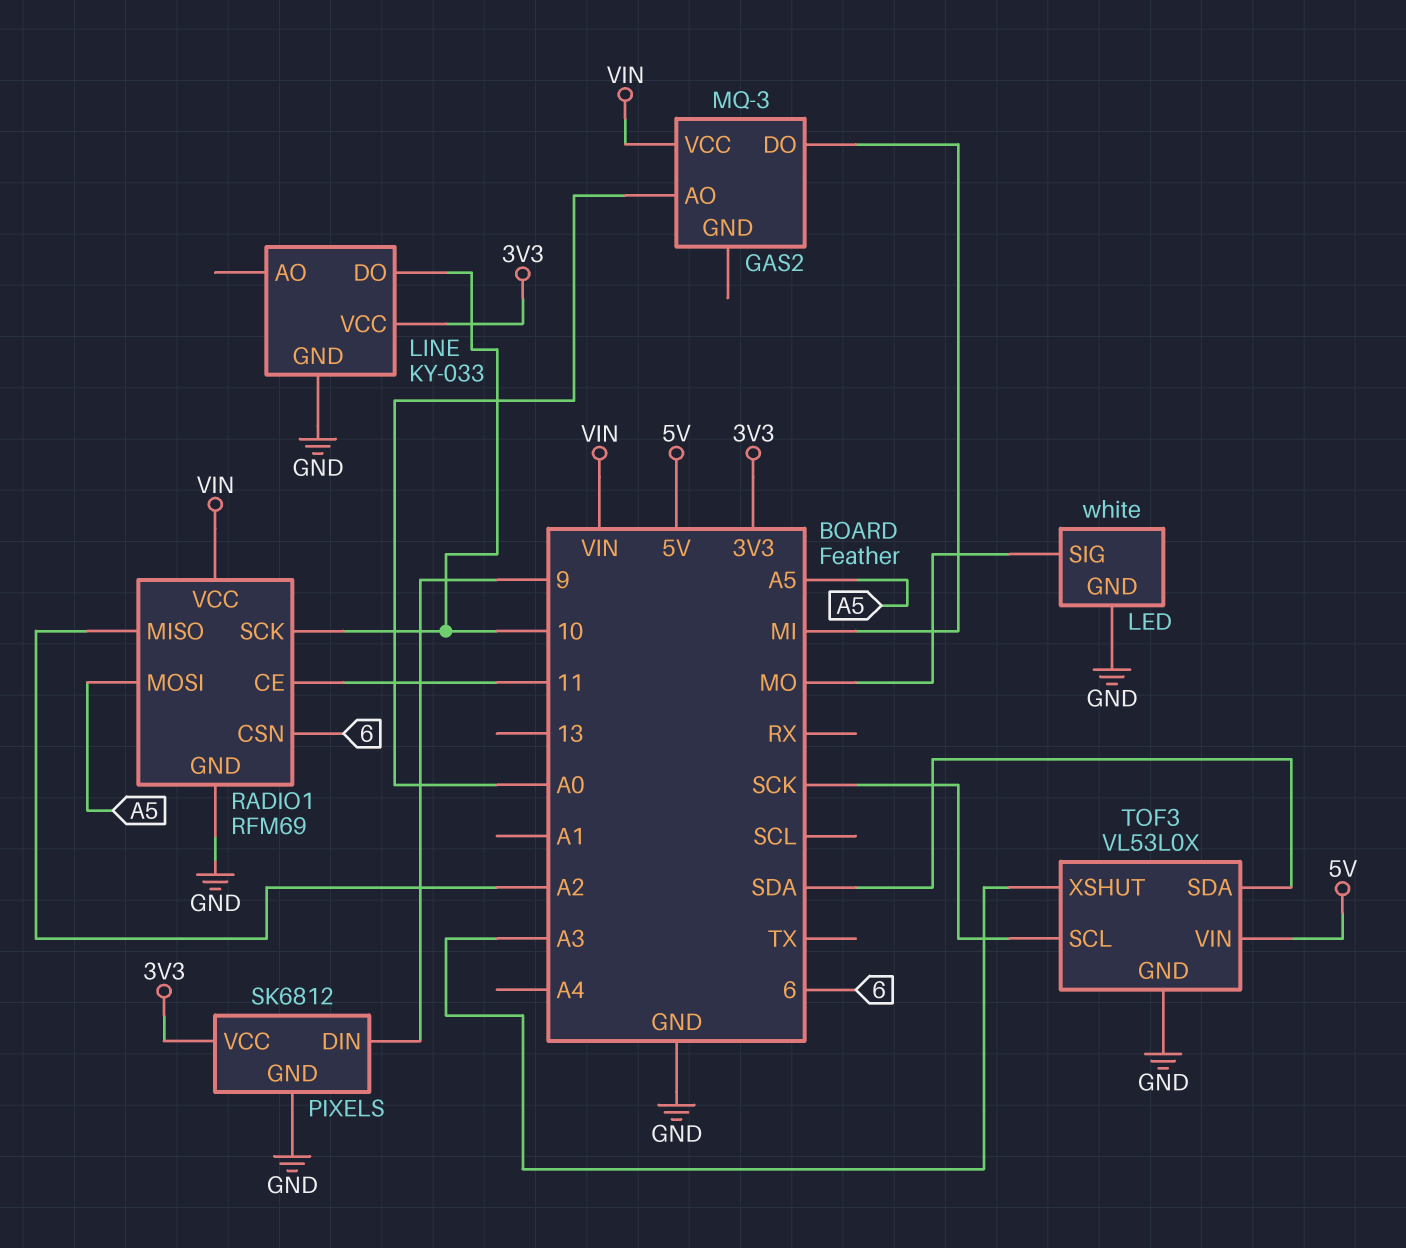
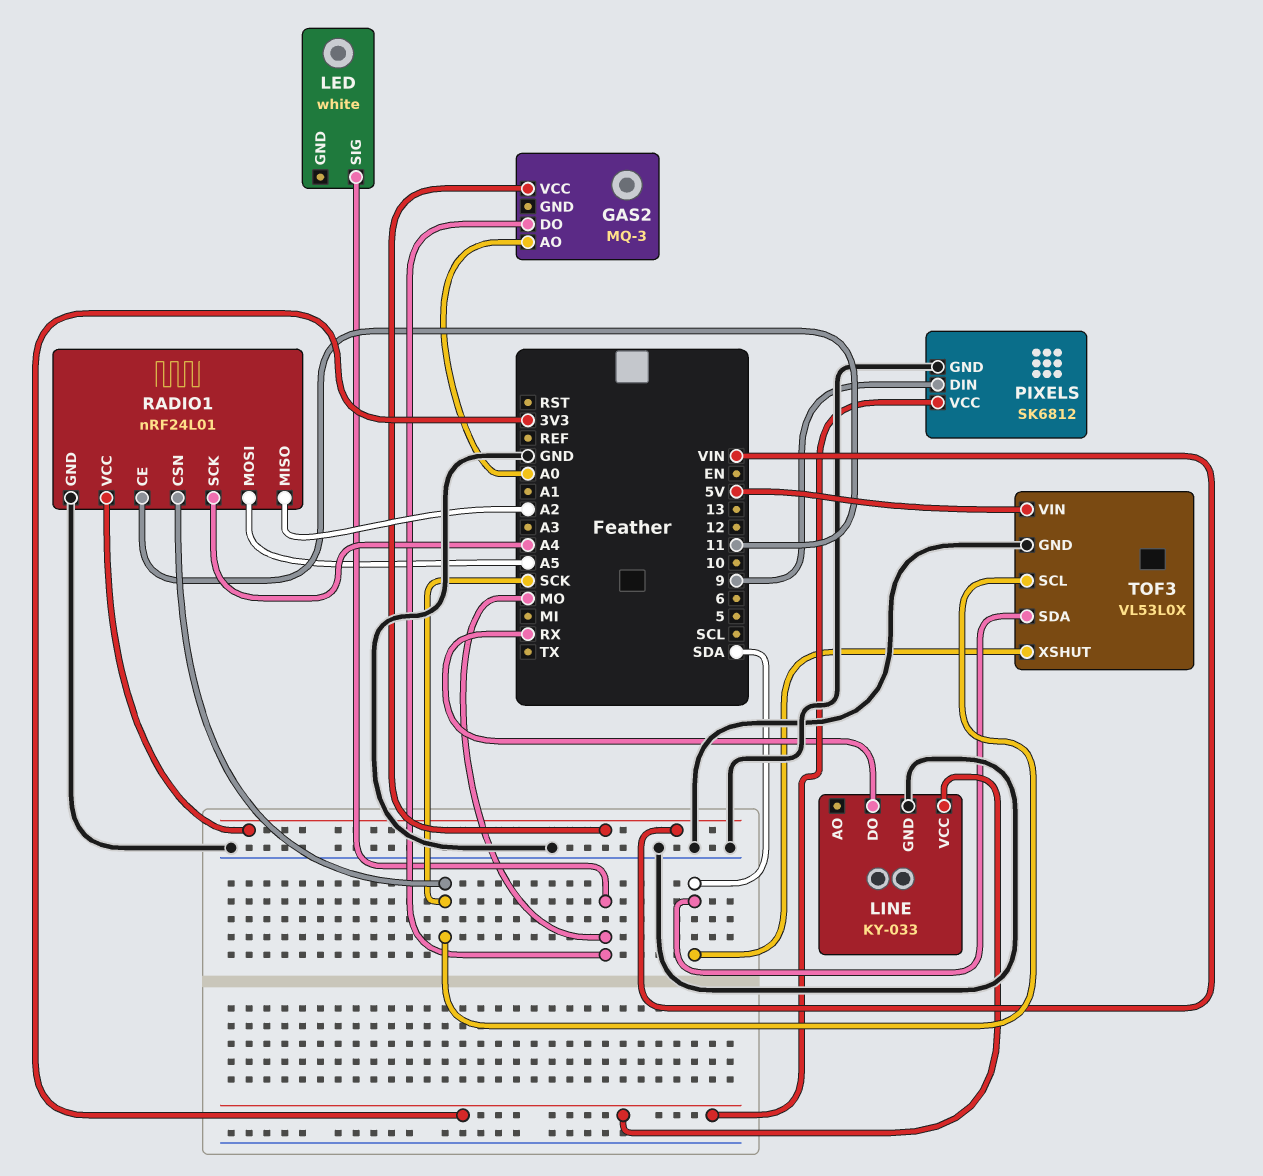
GAS2 pin DO: MI -> MO
LED pin GND: GND -> none
LINE pin DO: 10 -> RX
RADIO1: RFM69 -> nRF24L01
RADIO1 pin CSN: 6 -> SCK
RADIO1 pin SCK: 10 -> A4
TOF3 pin XSHUT: A3 -> SDA

